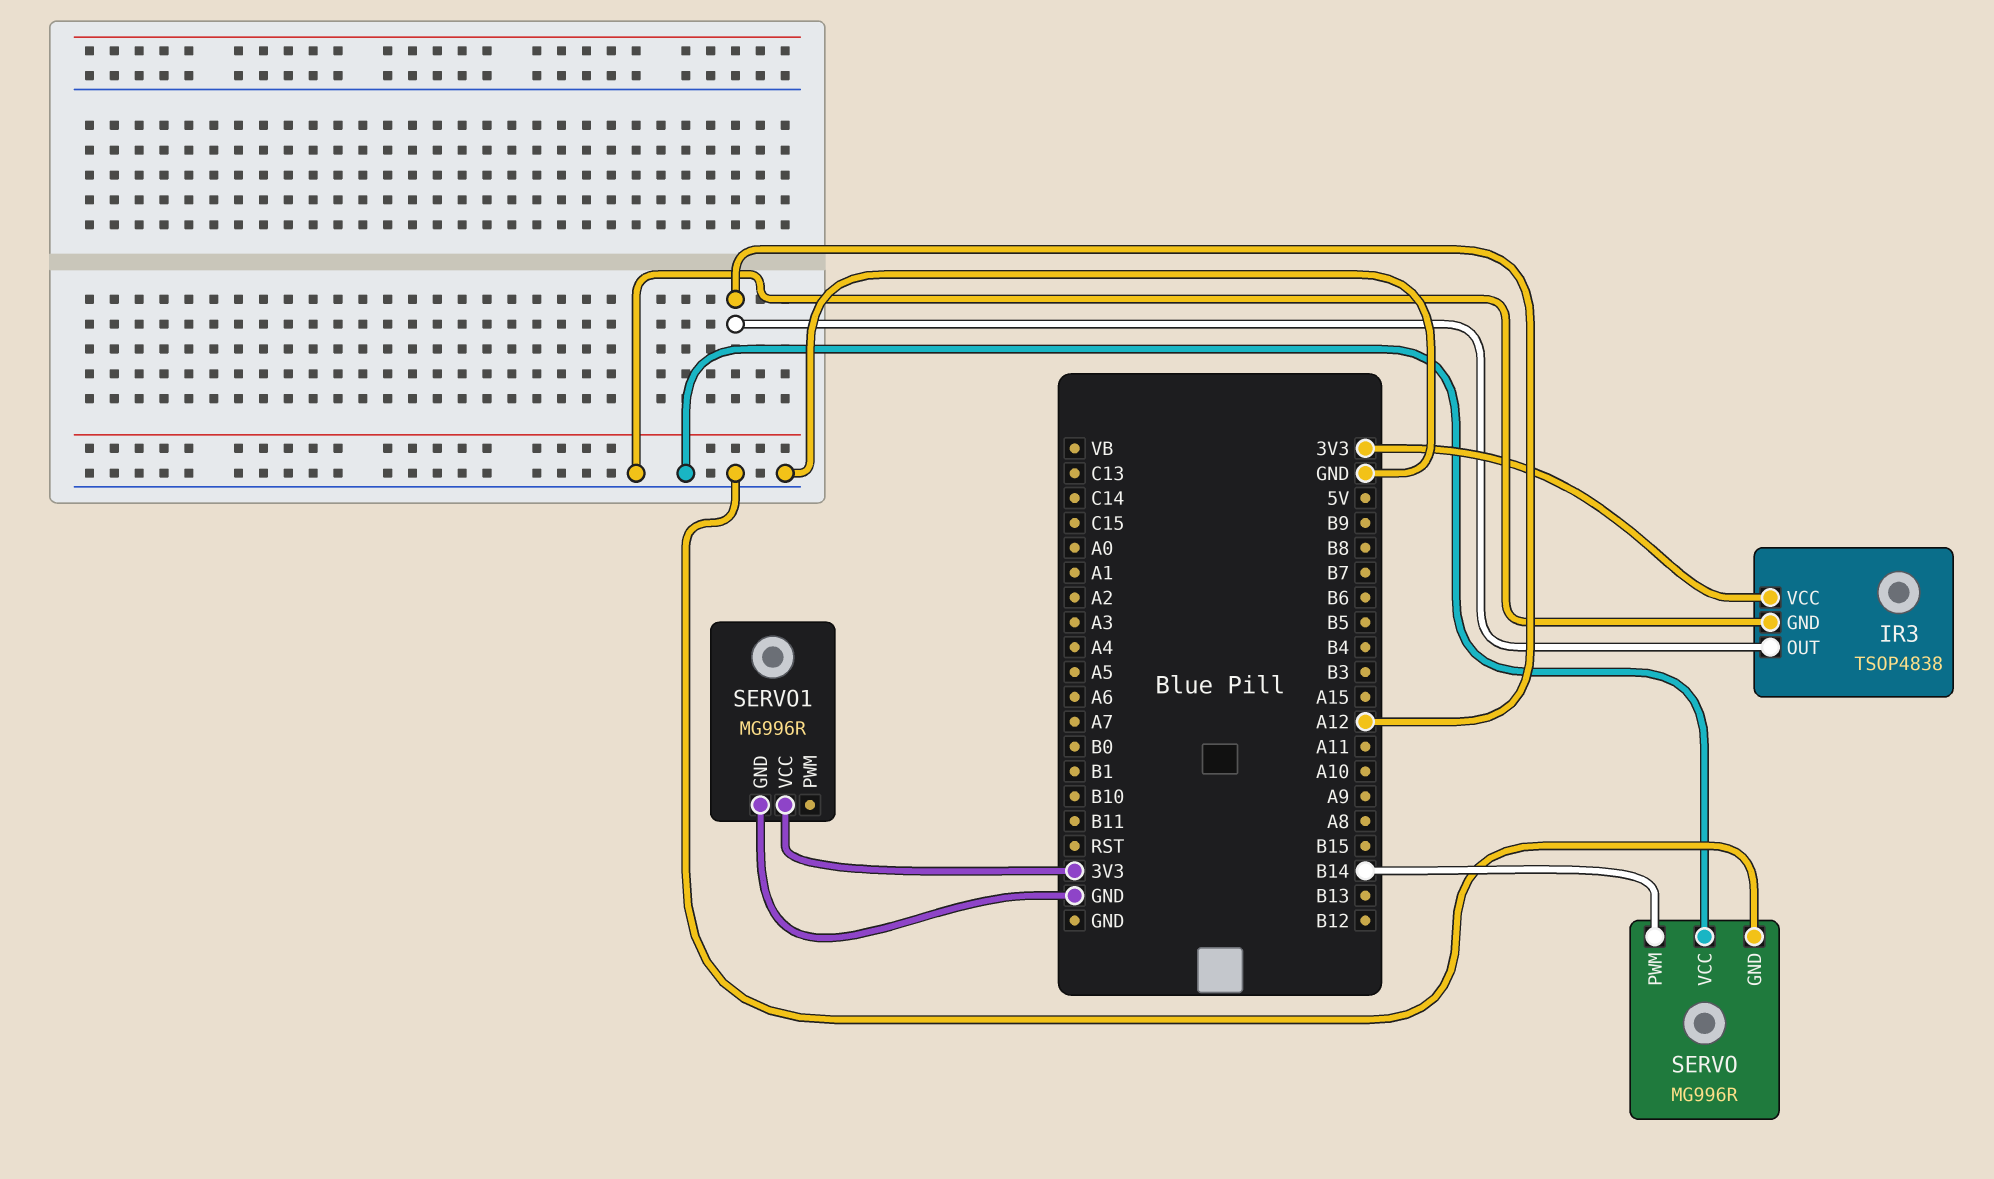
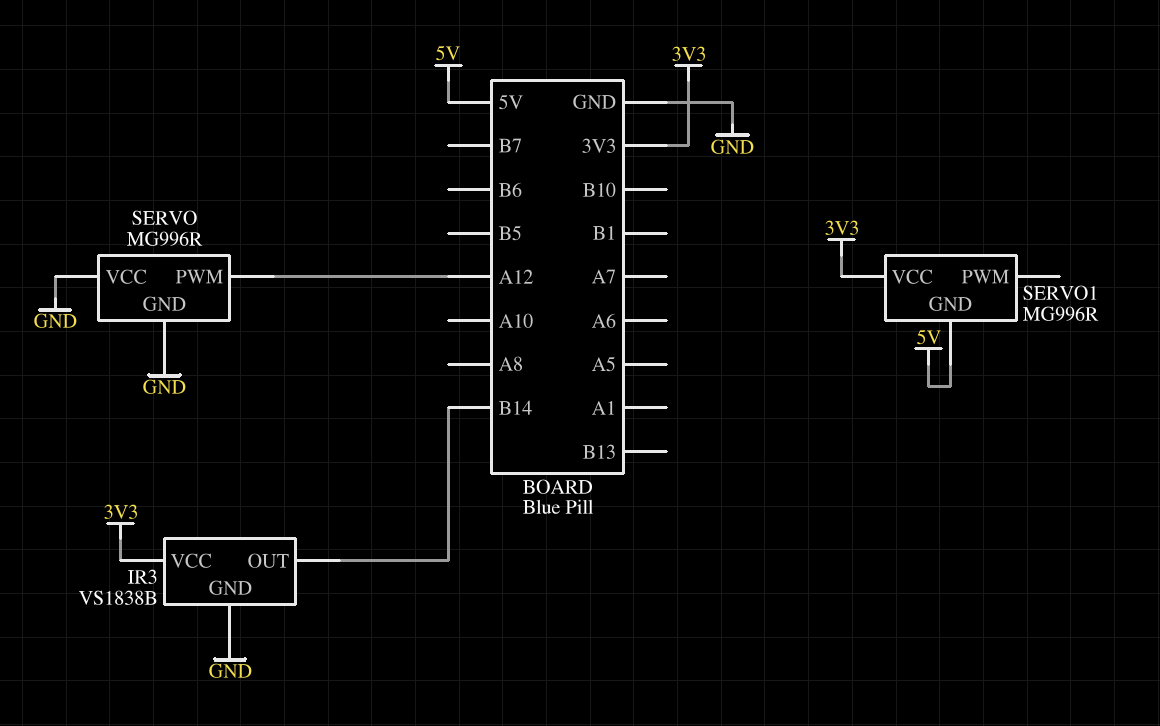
IR3: TSOP4838 -> VS1838B
IR3 pin OUT: A12 -> B14
SERVO pin PWM: B14 -> A12
SERVO1 pin GND: GND -> 5V

